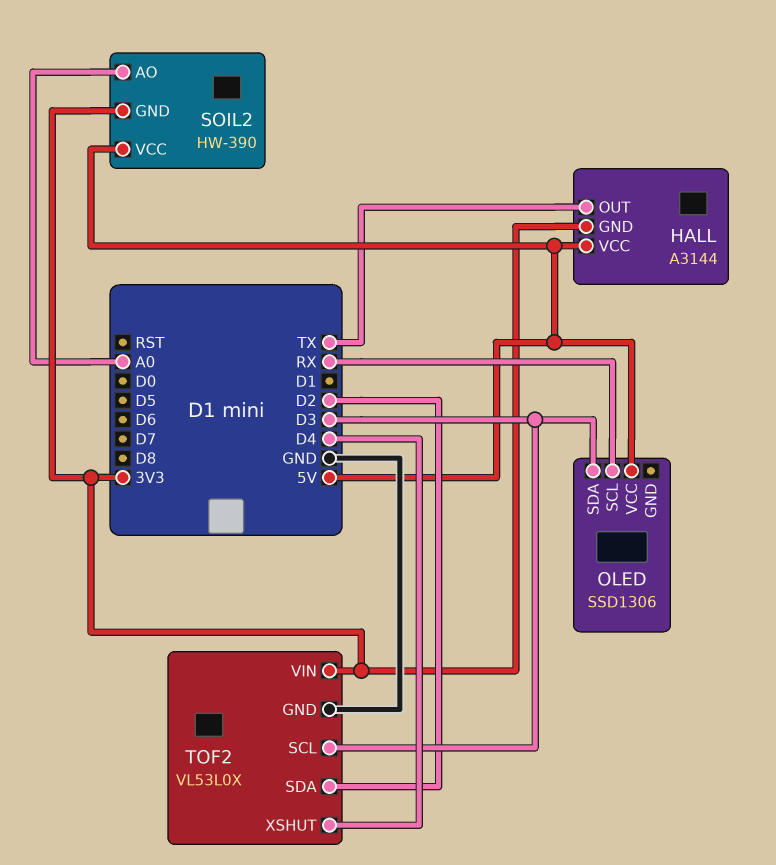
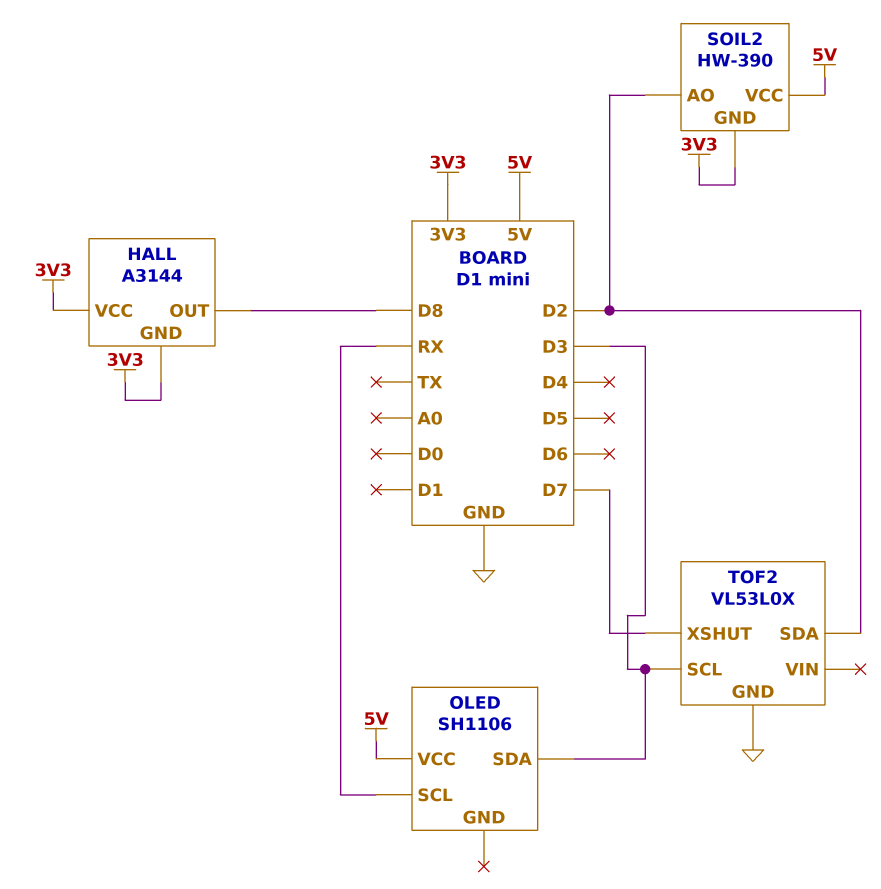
HALL pin OUT: TX -> D8
HALL pin VCC: 5V -> 3V3
OLED: SSD1306 -> SH1106
SOIL2 pin AO: A0 -> D2
TOF2 pin VIN: 3V3 -> none
TOF2 pin XSHUT: D4 -> D7

